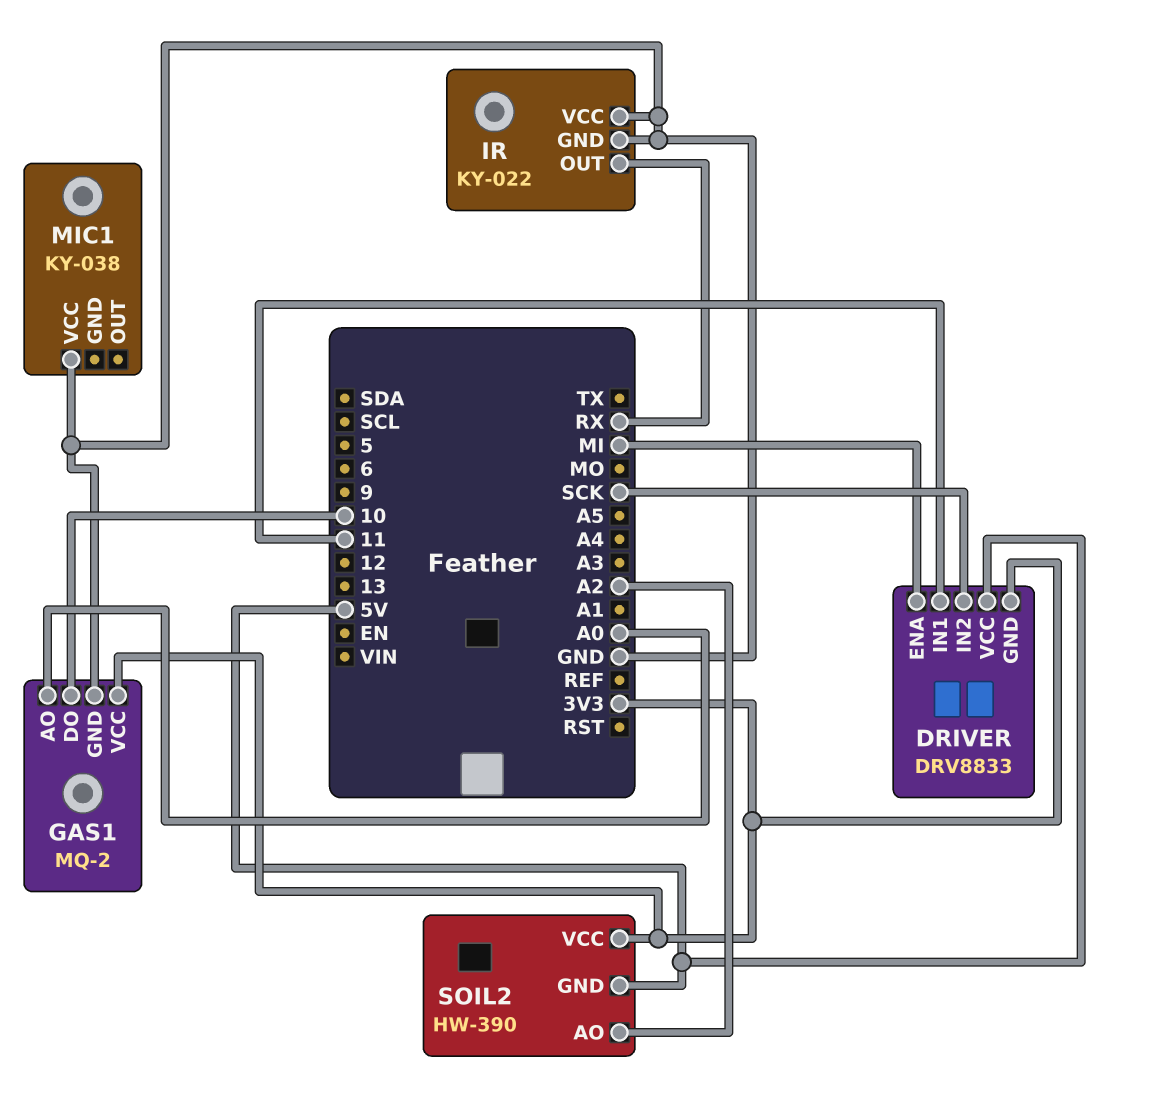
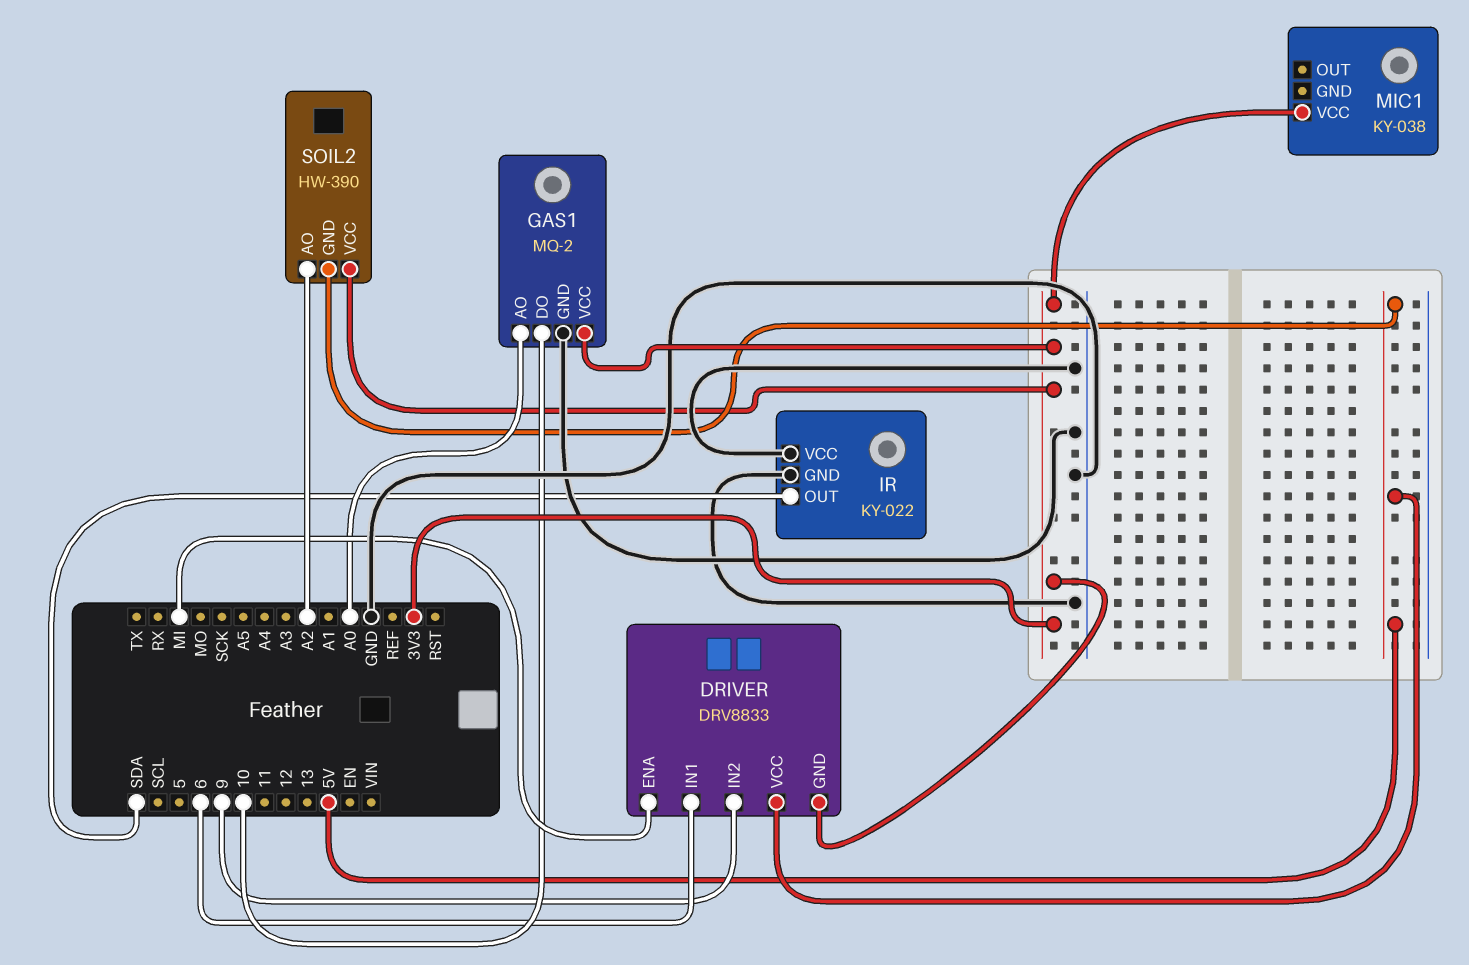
DRIVER pin IN1: 11 -> 6
DRIVER pin IN2: SCK -> 9
IR pin OUT: RX -> SDA
MIC1 pin VCC: GND -> 3V3

